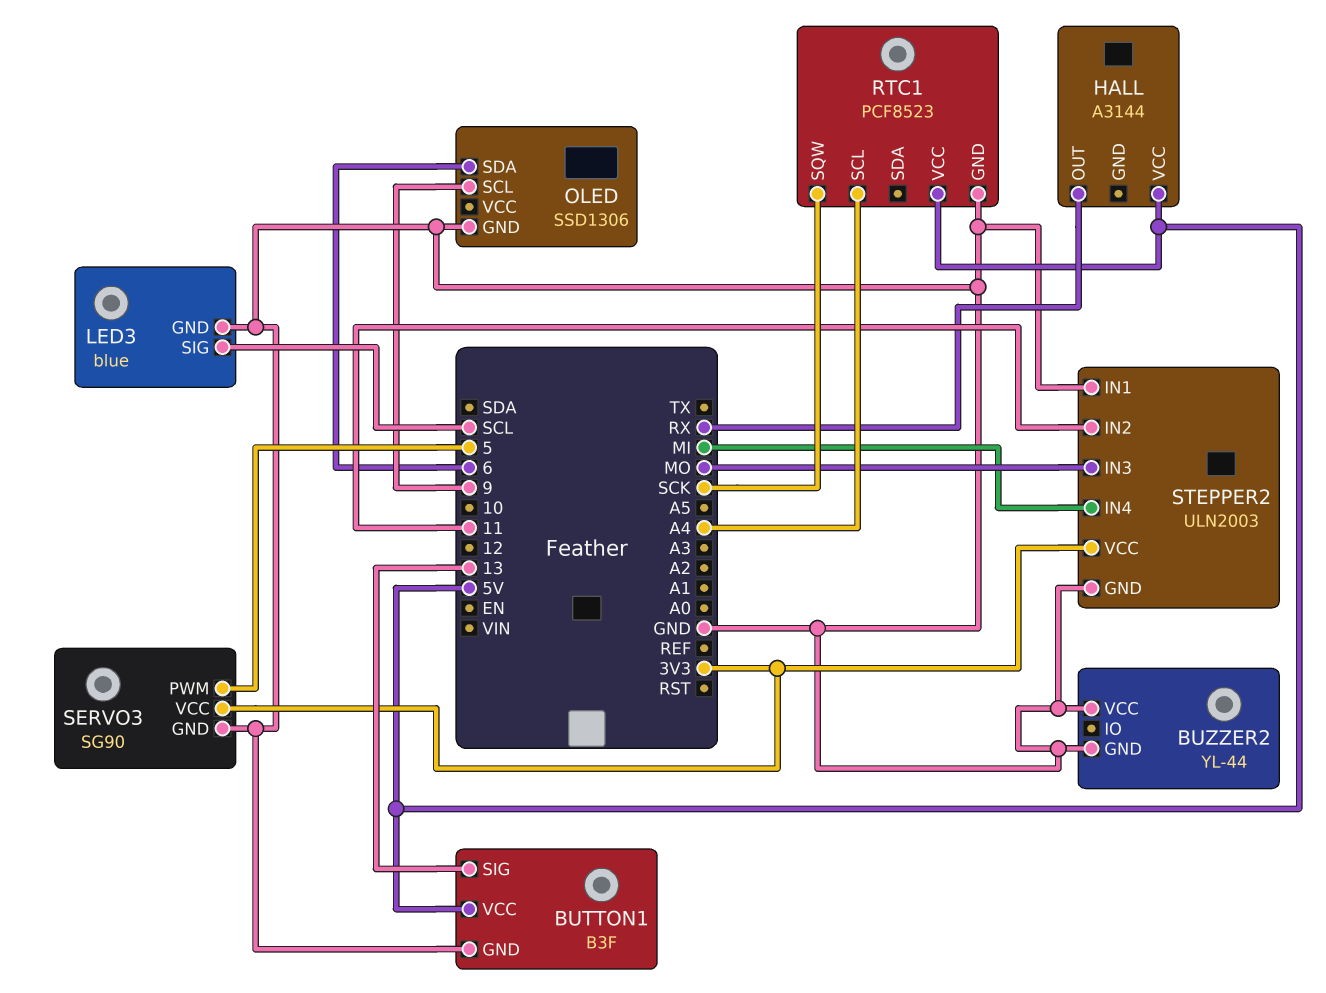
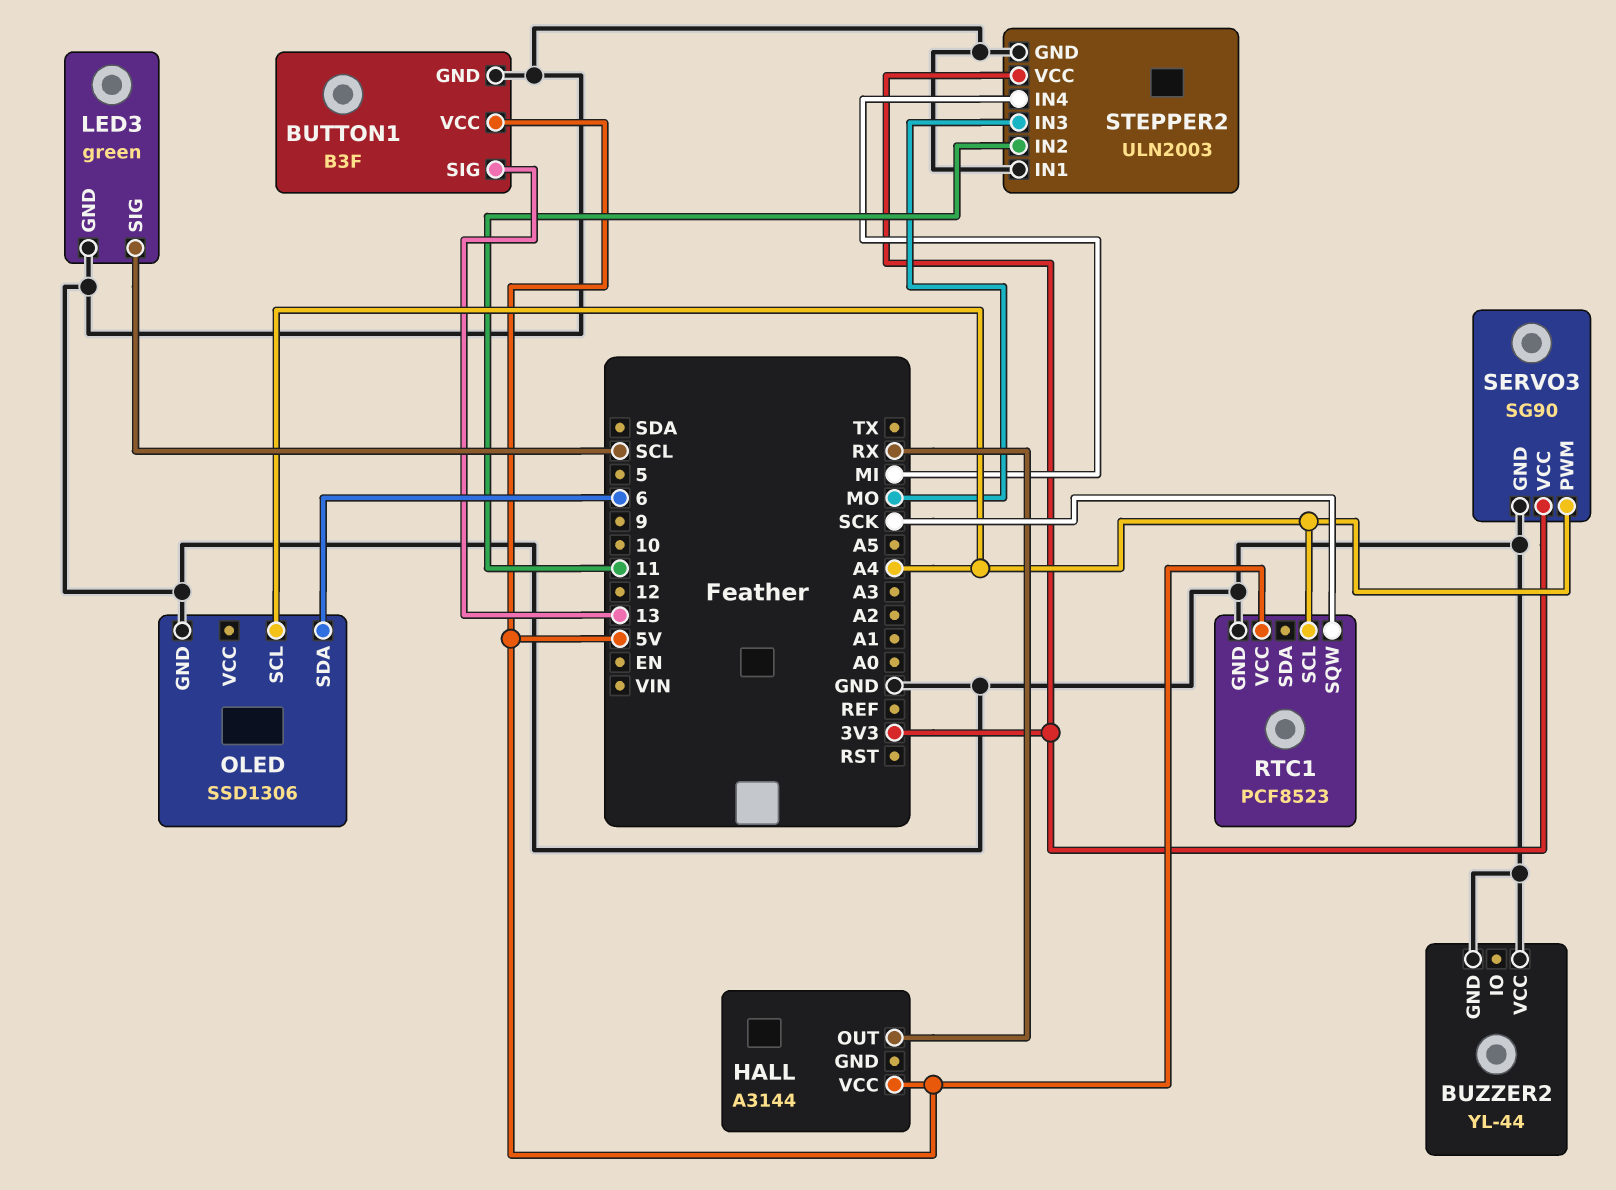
LED3: blue -> green
OLED pin SCL: 9 -> A4
SERVO3 pin PWM: 5 -> A4

